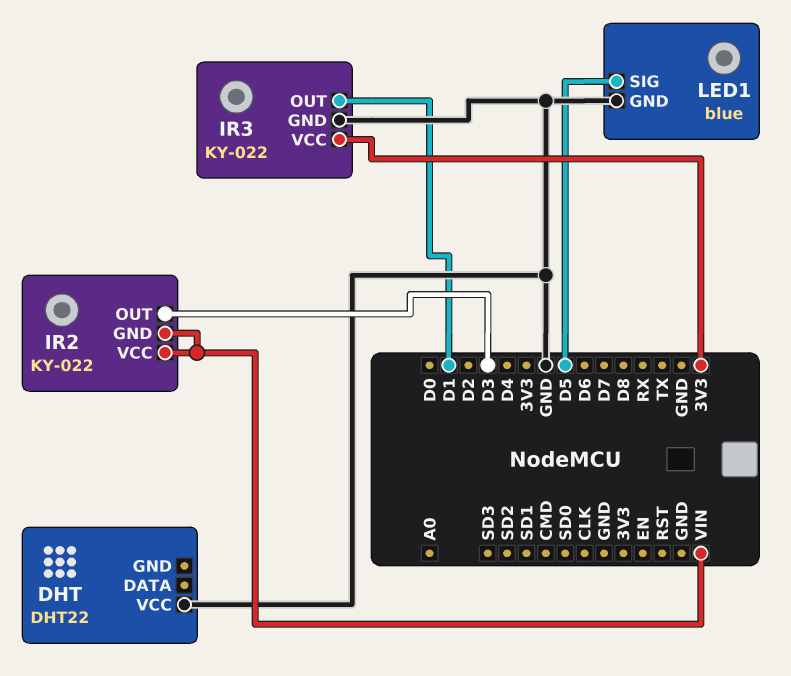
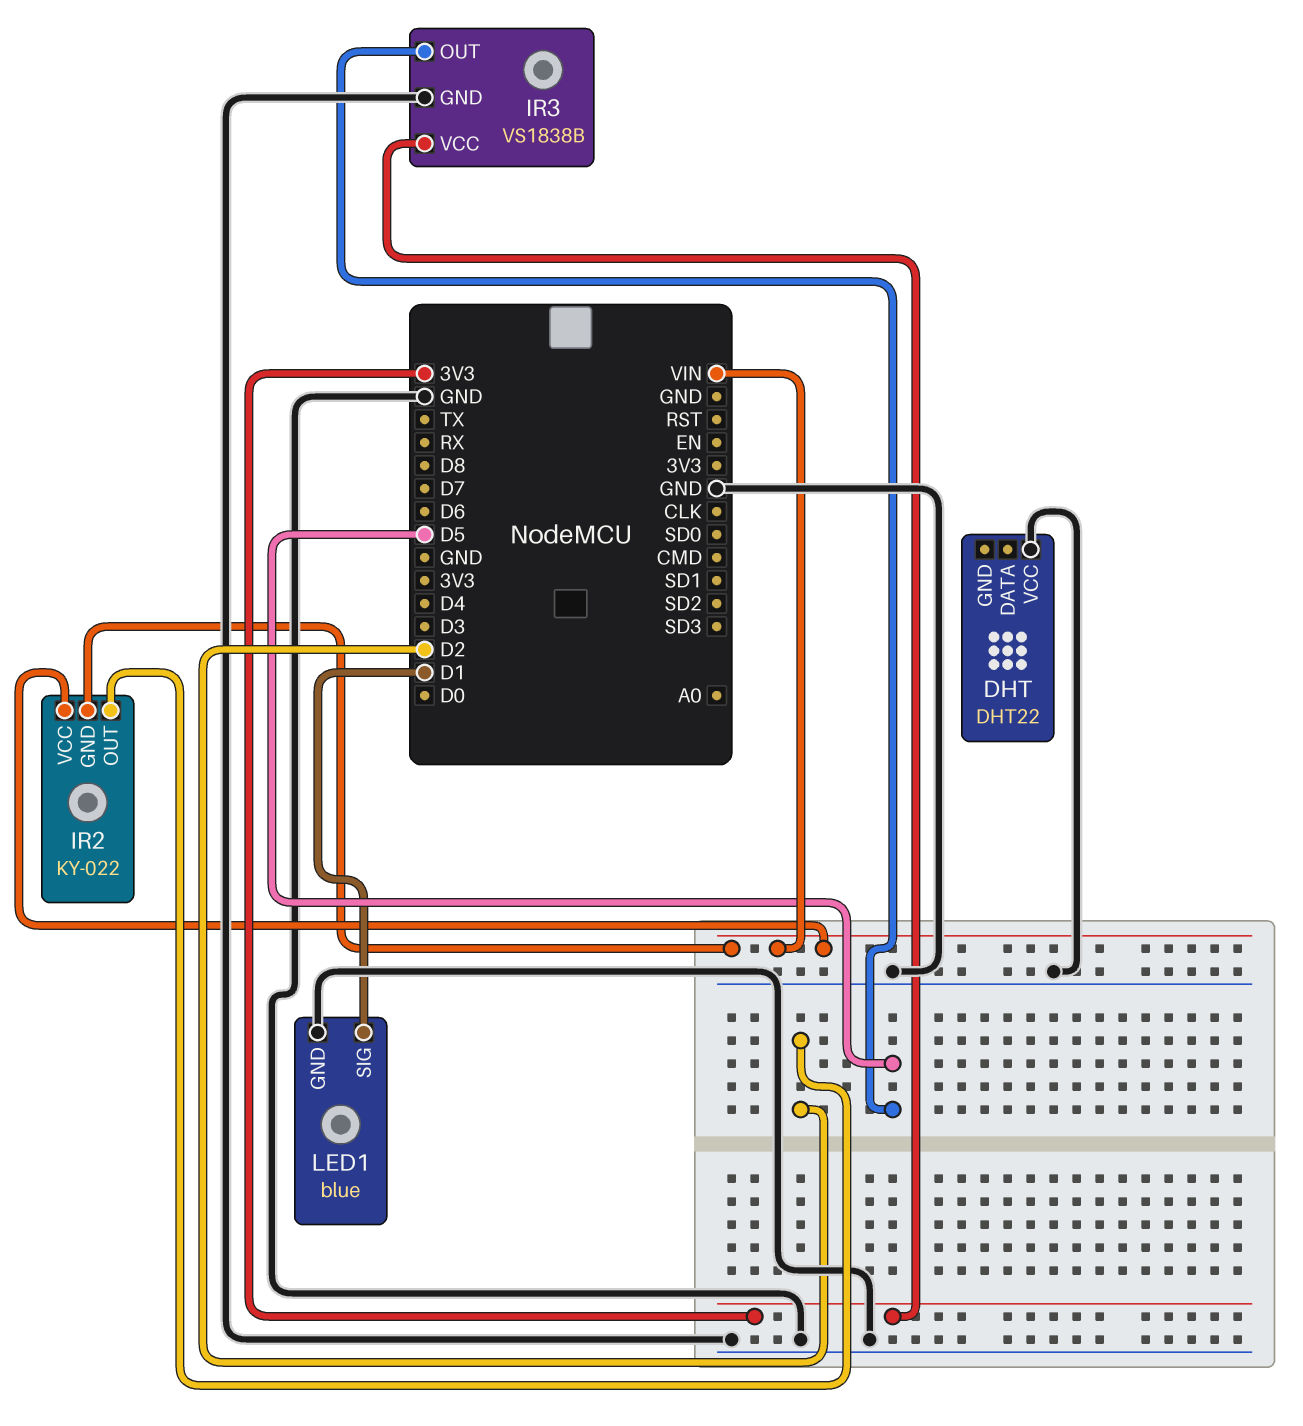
IR2 pin OUT: D3 -> D2
IR3: KY-022 -> VS1838B
IR3 pin OUT: D1 -> D5
LED1 pin SIG: D5 -> D1

